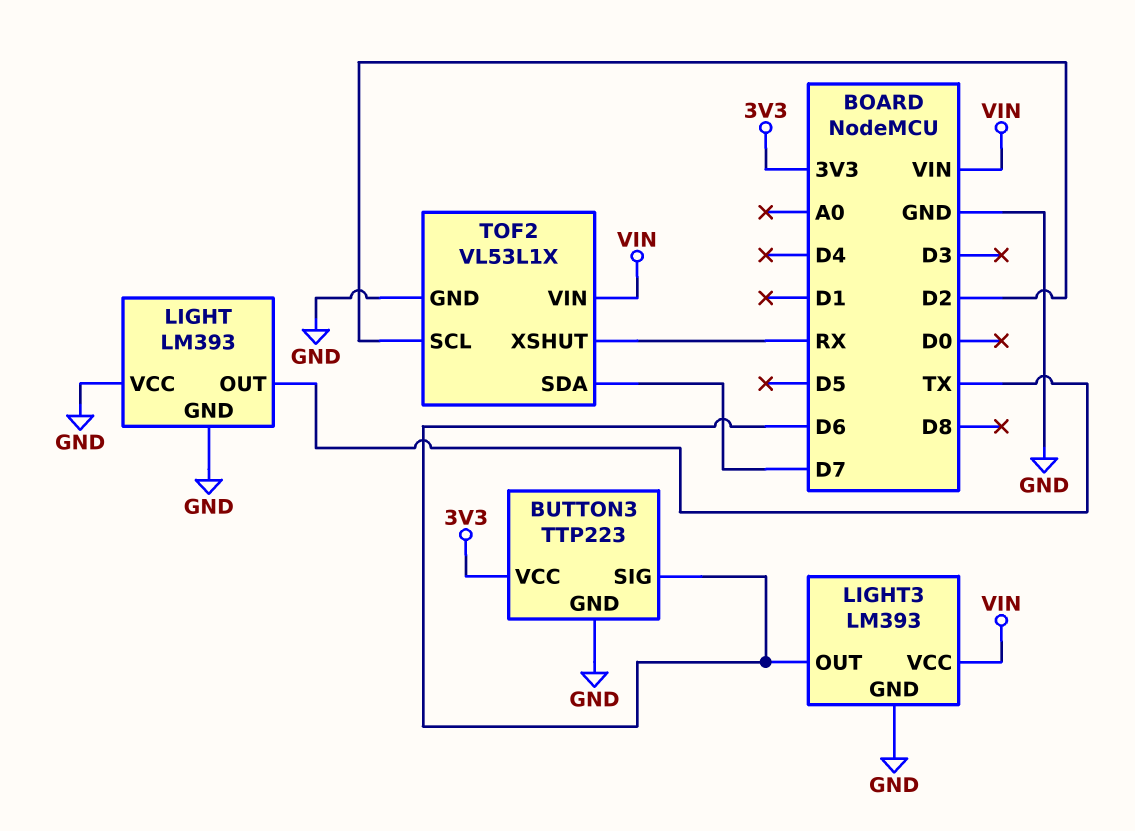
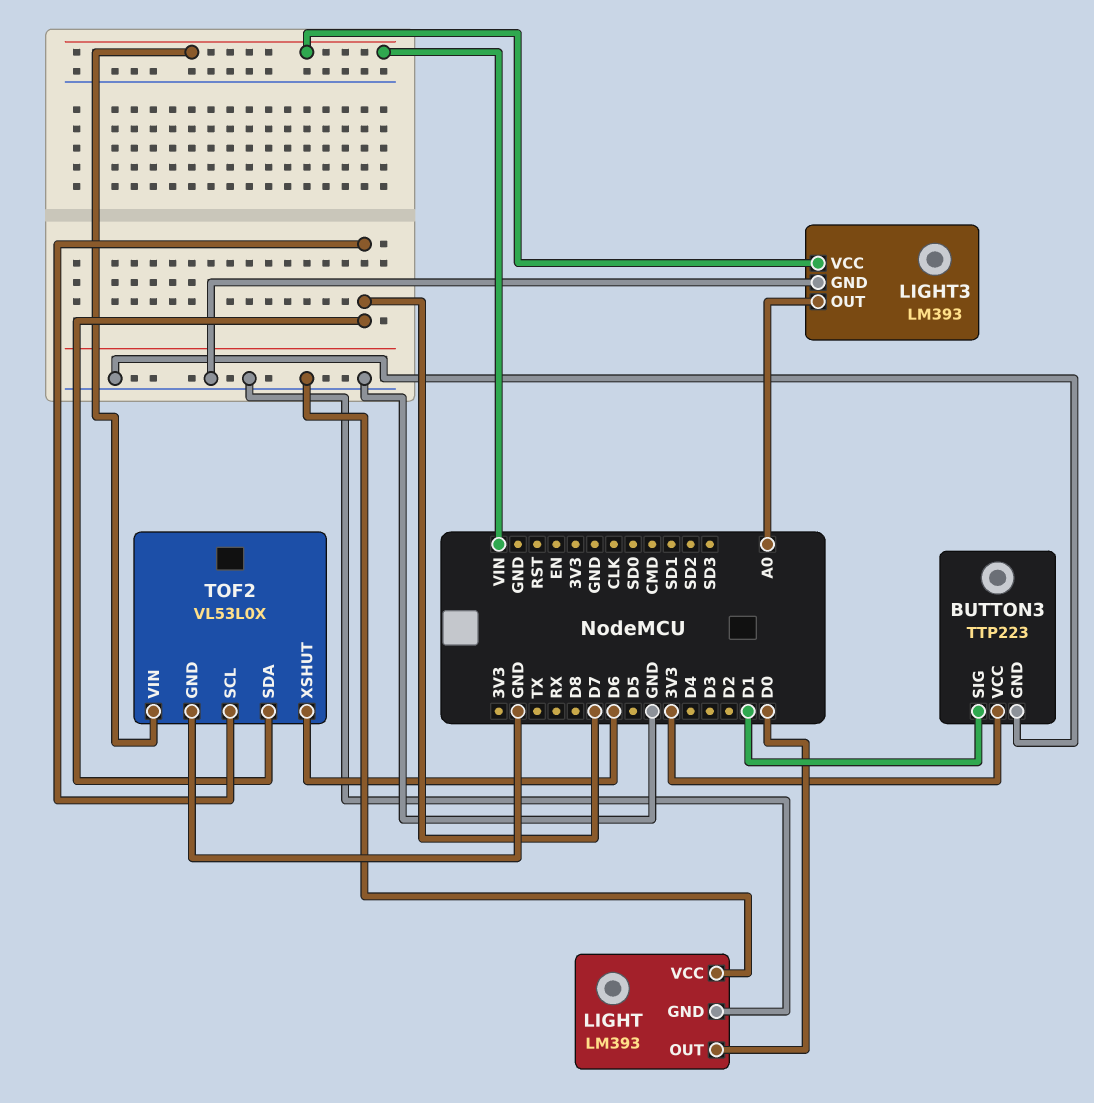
BUTTON3 pin SIG: D6 -> D1
LIGHT pin OUT: TX -> D0
LIGHT3 pin OUT: D6 -> A0
TOF2: VL53L1X -> VL53L0X
TOF2 pin SCL: D2 -> D7
TOF2 pin XSHUT: RX -> D6

